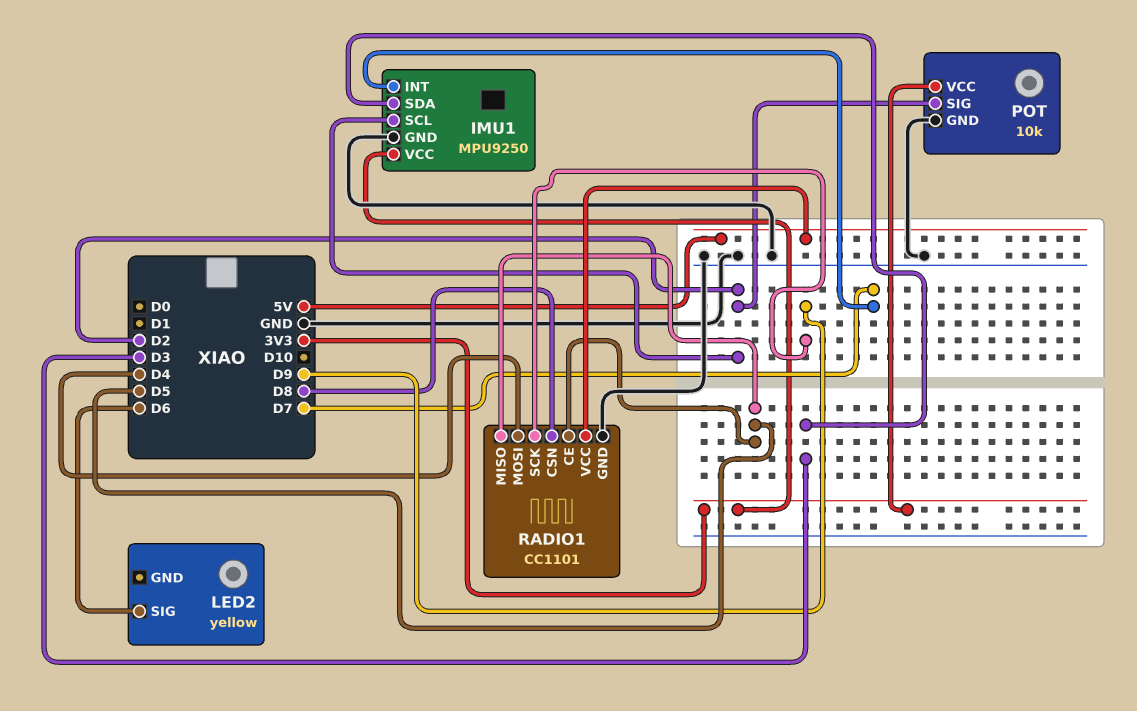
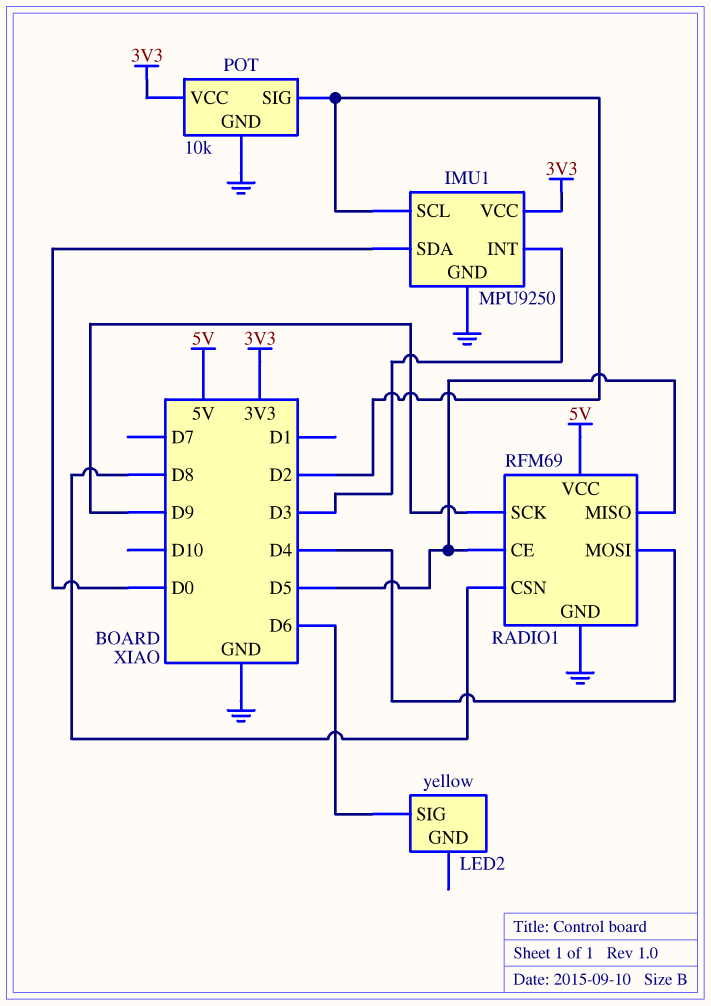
IMU1 pin INT: D7 -> D3
IMU1 pin SDA: D3 -> D0
RADIO1: CC1101 -> RFM69

